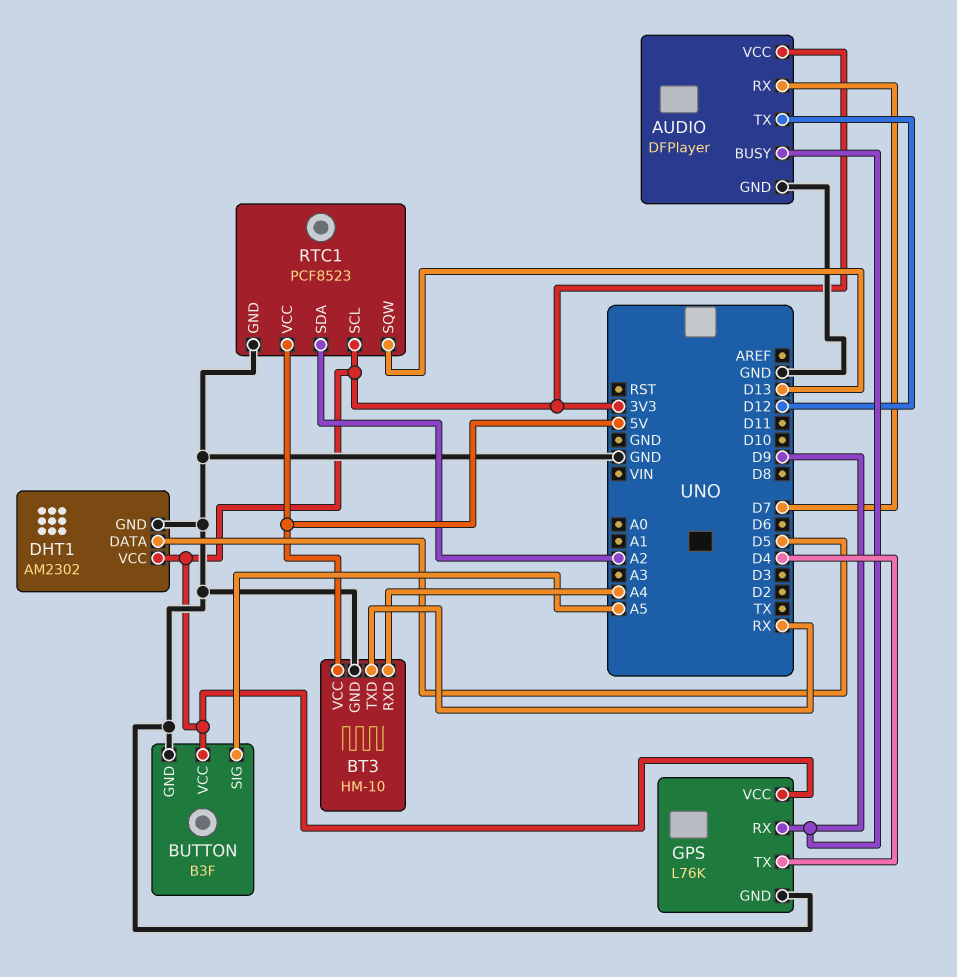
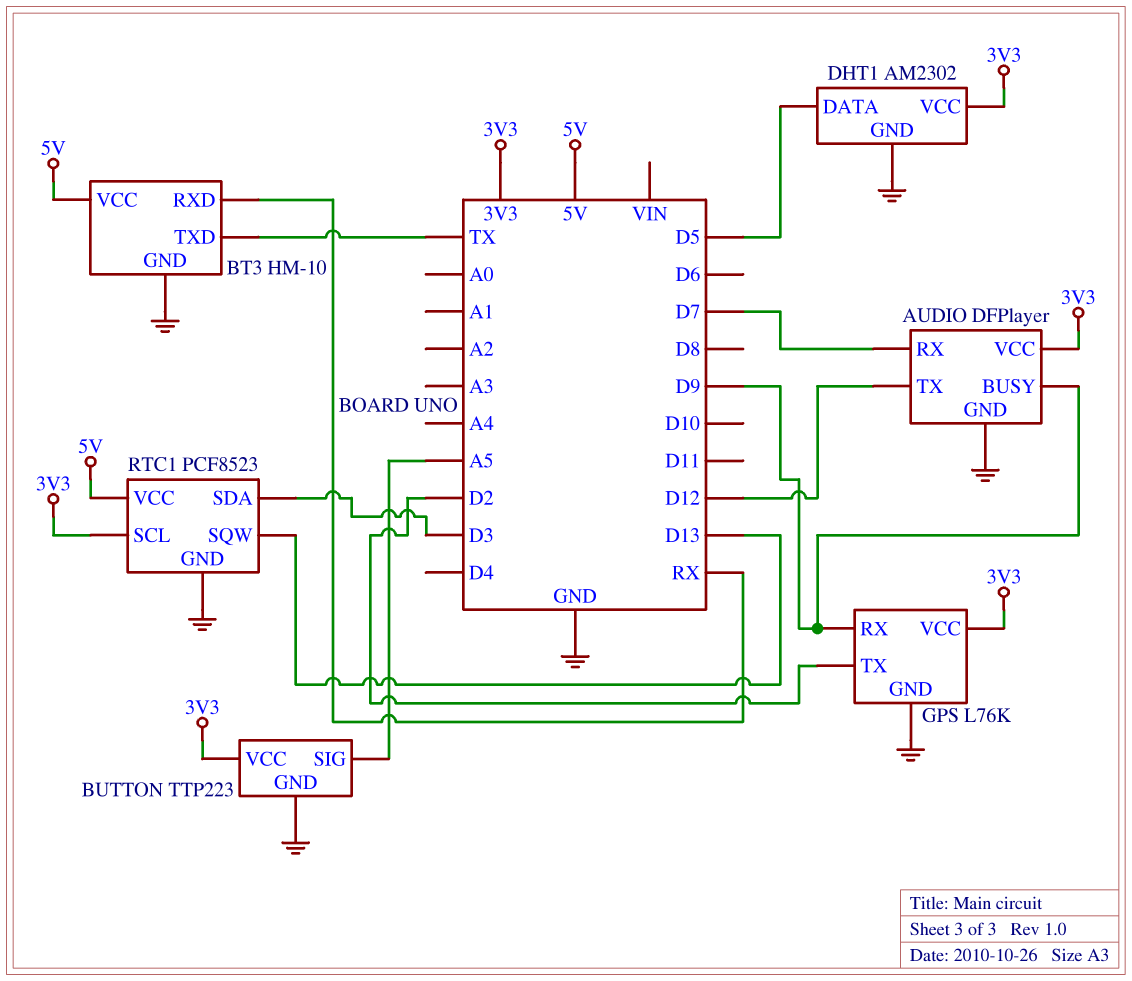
BT3 pin RXD: A4 -> RX
BT3 pin TXD: RX -> TX
BUTTON: B3F -> TTP223
GPS pin TX: D4 -> D2
RTC1 pin SDA: A2 -> D3

